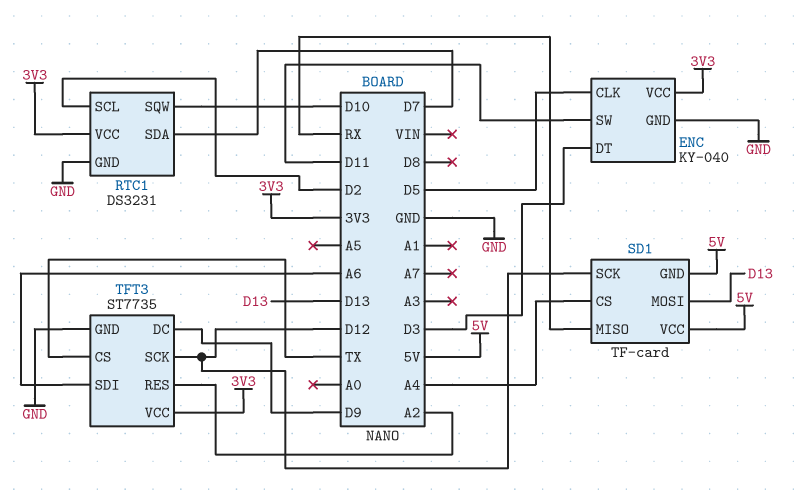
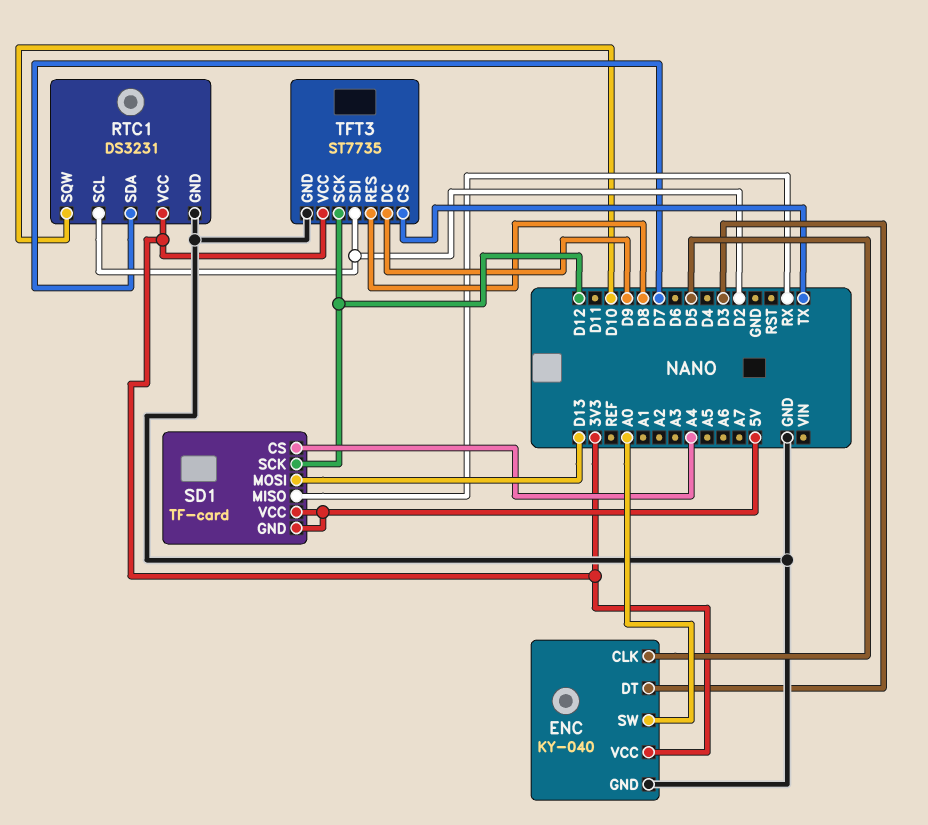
ENC pin SW: D11 -> A0
TFT3 pin RES: A2 -> D8
TFT3 pin SDI: A6 -> D2

